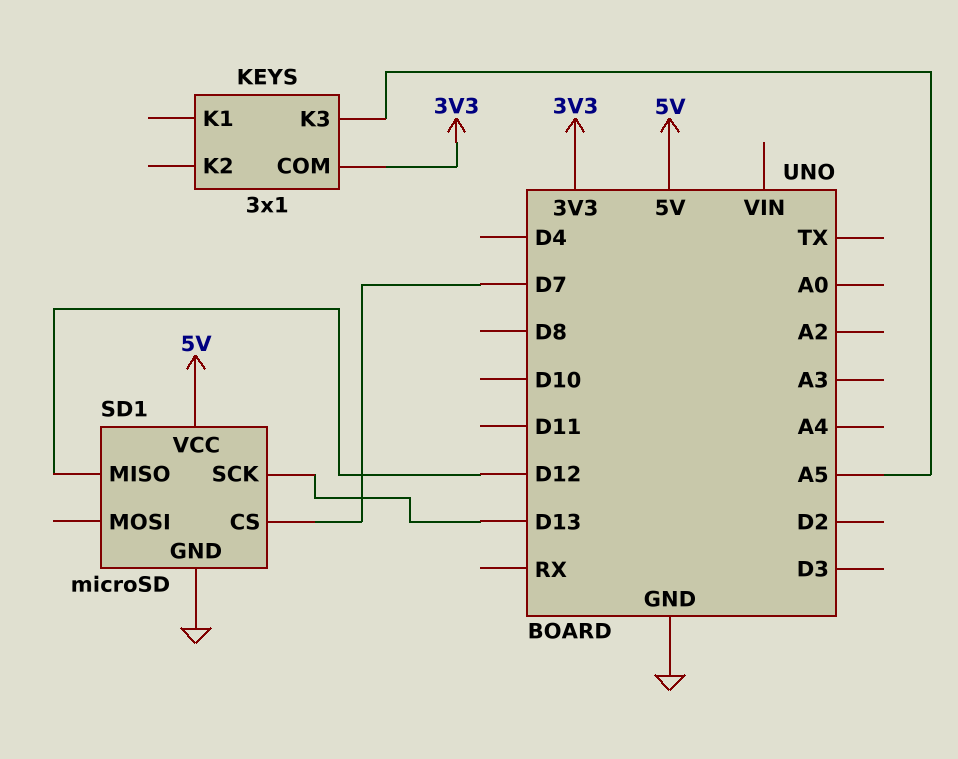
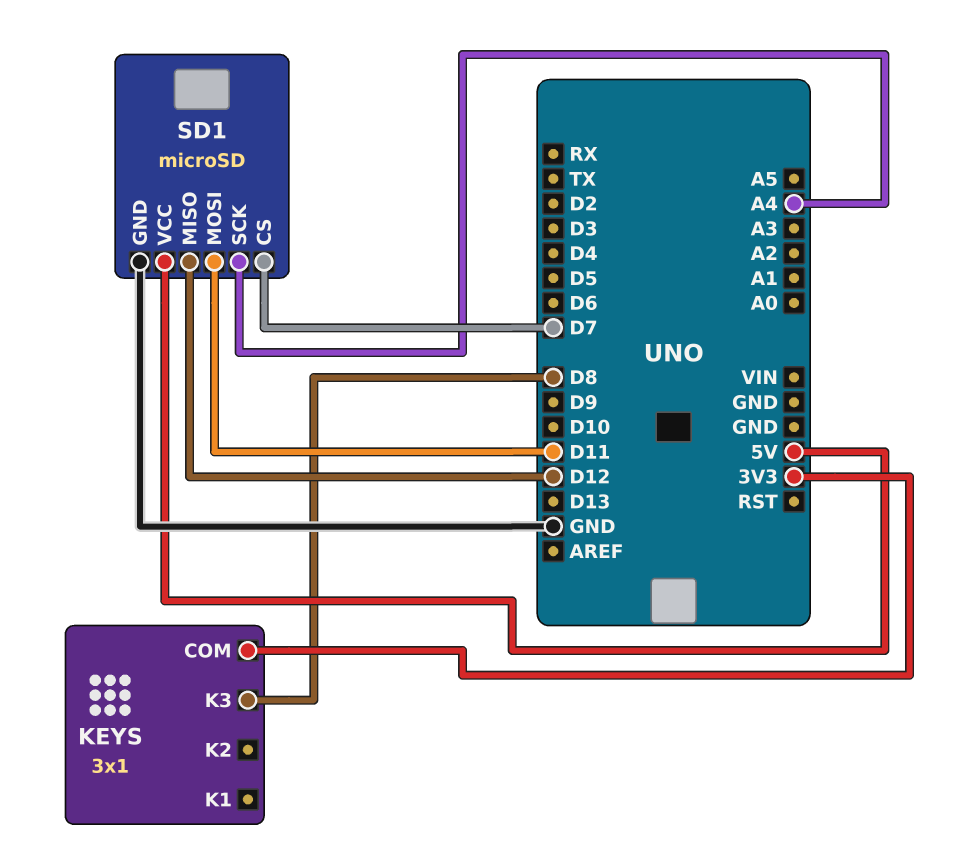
KEYS pin K3: A5 -> D8
SD1 pin MOSI: none -> D11
SD1 pin SCK: D13 -> A4

